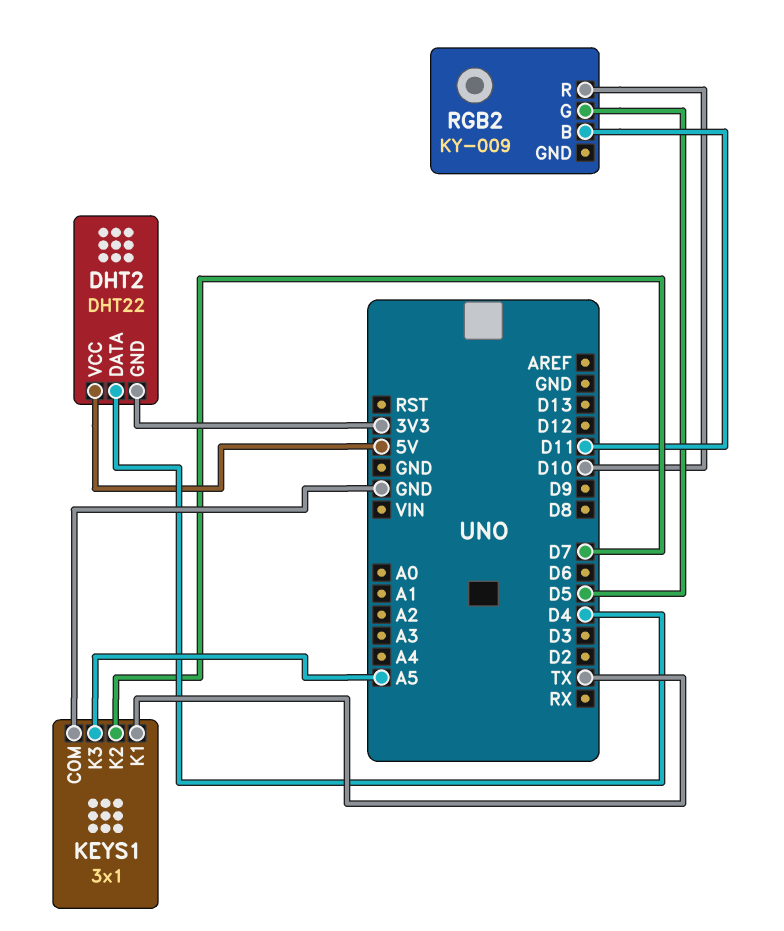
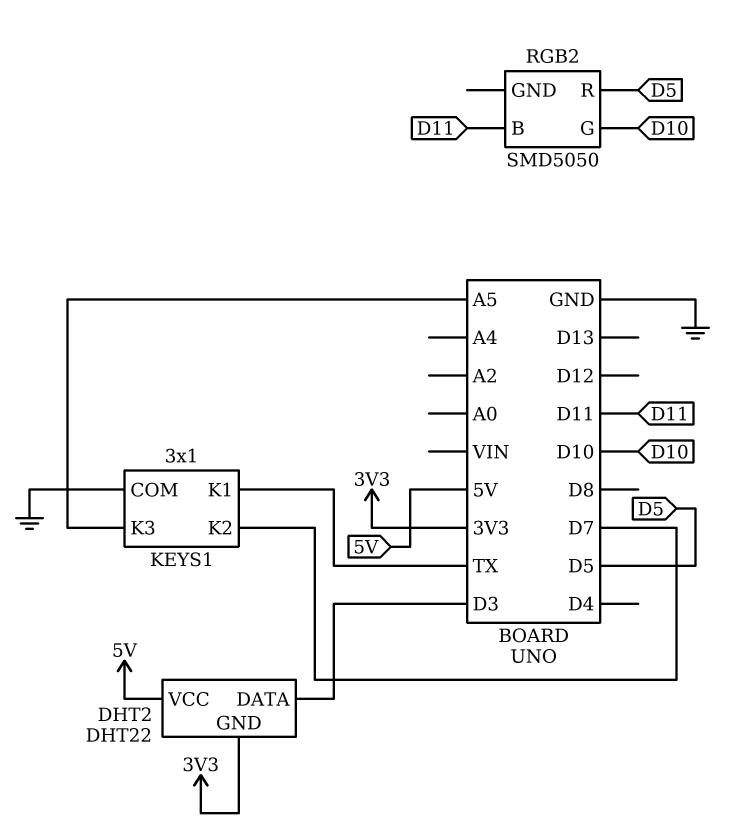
DHT2 pin DATA: D4 -> D3
RGB2: KY-009 -> SMD5050
RGB2 pin G: D5 -> D10
RGB2 pin R: D10 -> D5

